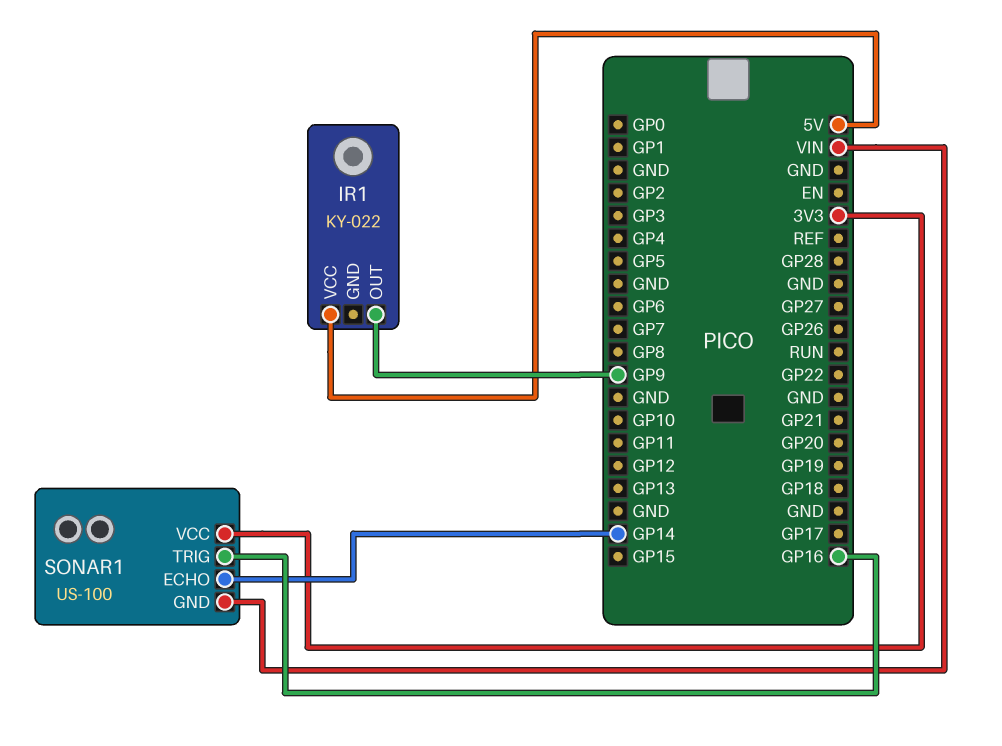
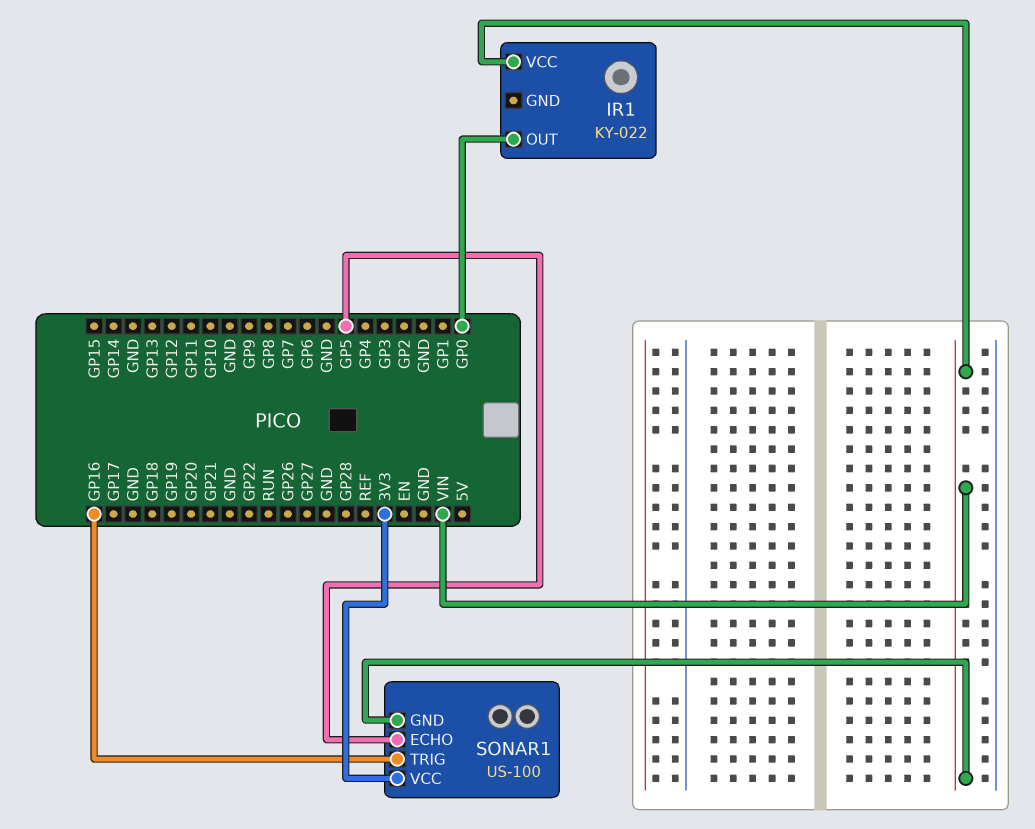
IR1 pin OUT: GP9 -> GP0
IR1 pin VCC: 5V -> VIN
SONAR1 pin ECHO: GP14 -> GP5

